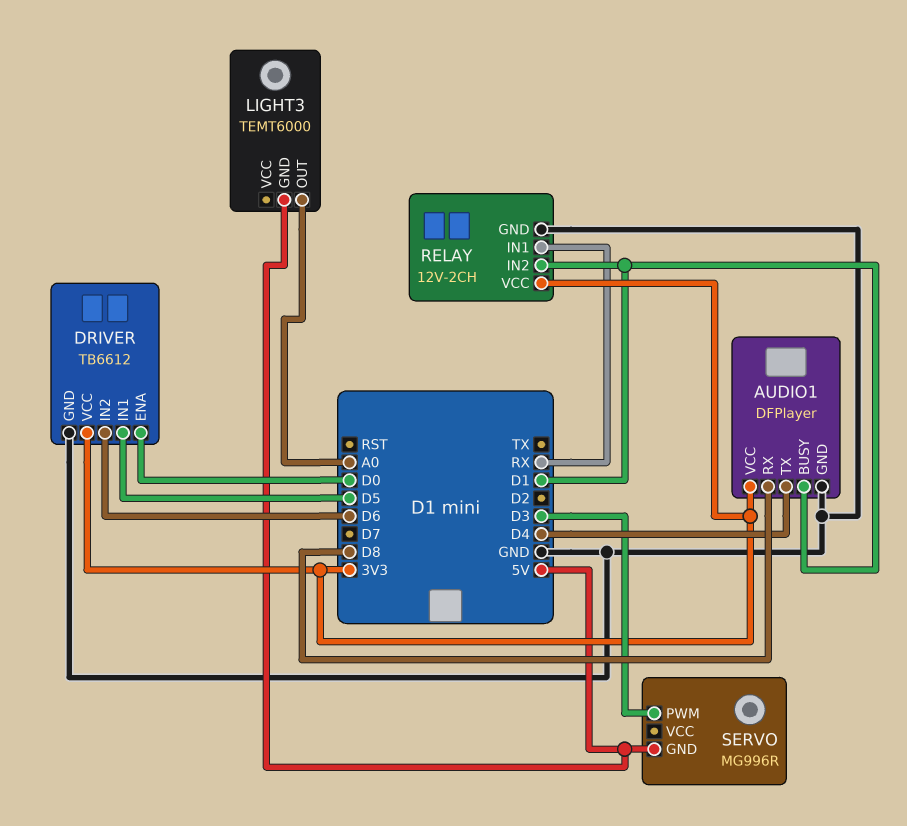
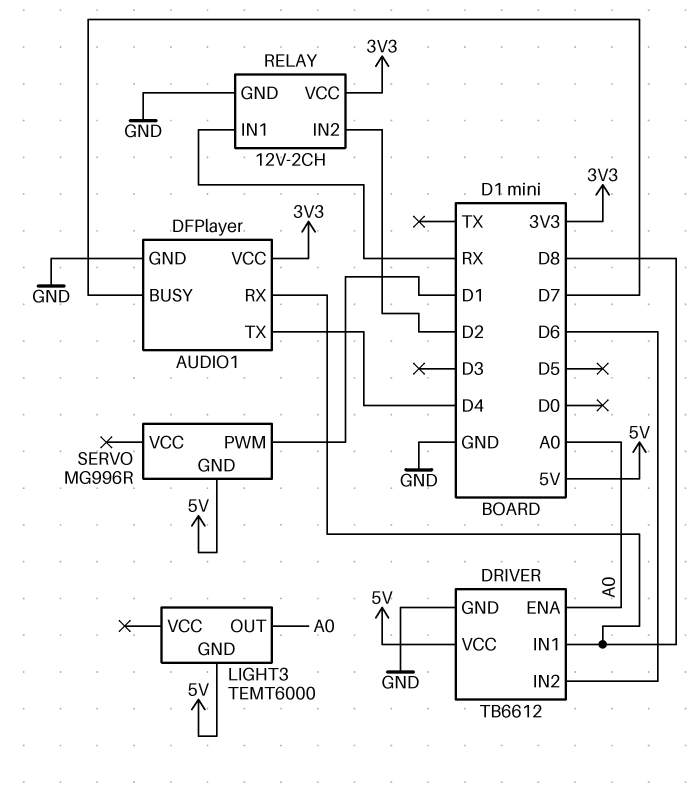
AUDIO1 pin BUSY: D1 -> D7
DRIVER pin ENA: D0 -> A0
DRIVER pin IN1: D5 -> D8
DRIVER pin VCC: 3V3 -> 5V
RELAY pin IN2: D1 -> D2
SERVO pin PWM: D3 -> D1

